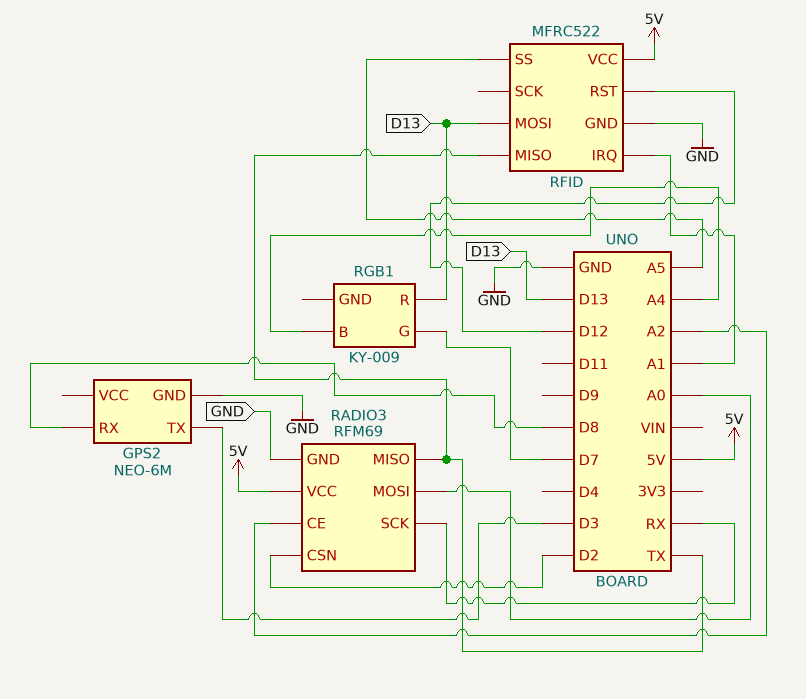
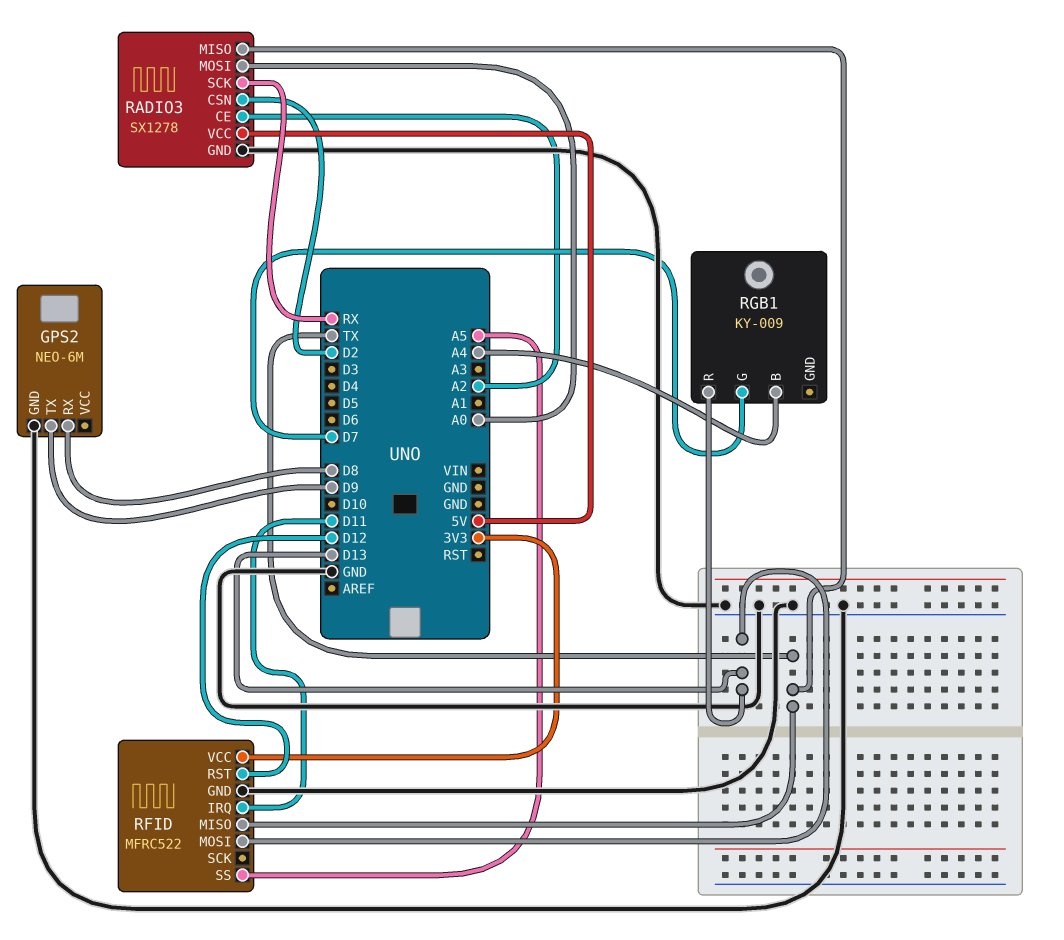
GPS2 pin TX: D3 -> D9
RADIO3: RFM69 -> SX1278
RFID pin IRQ: A1 -> D11
RFID pin VCC: 5V -> 3V3

